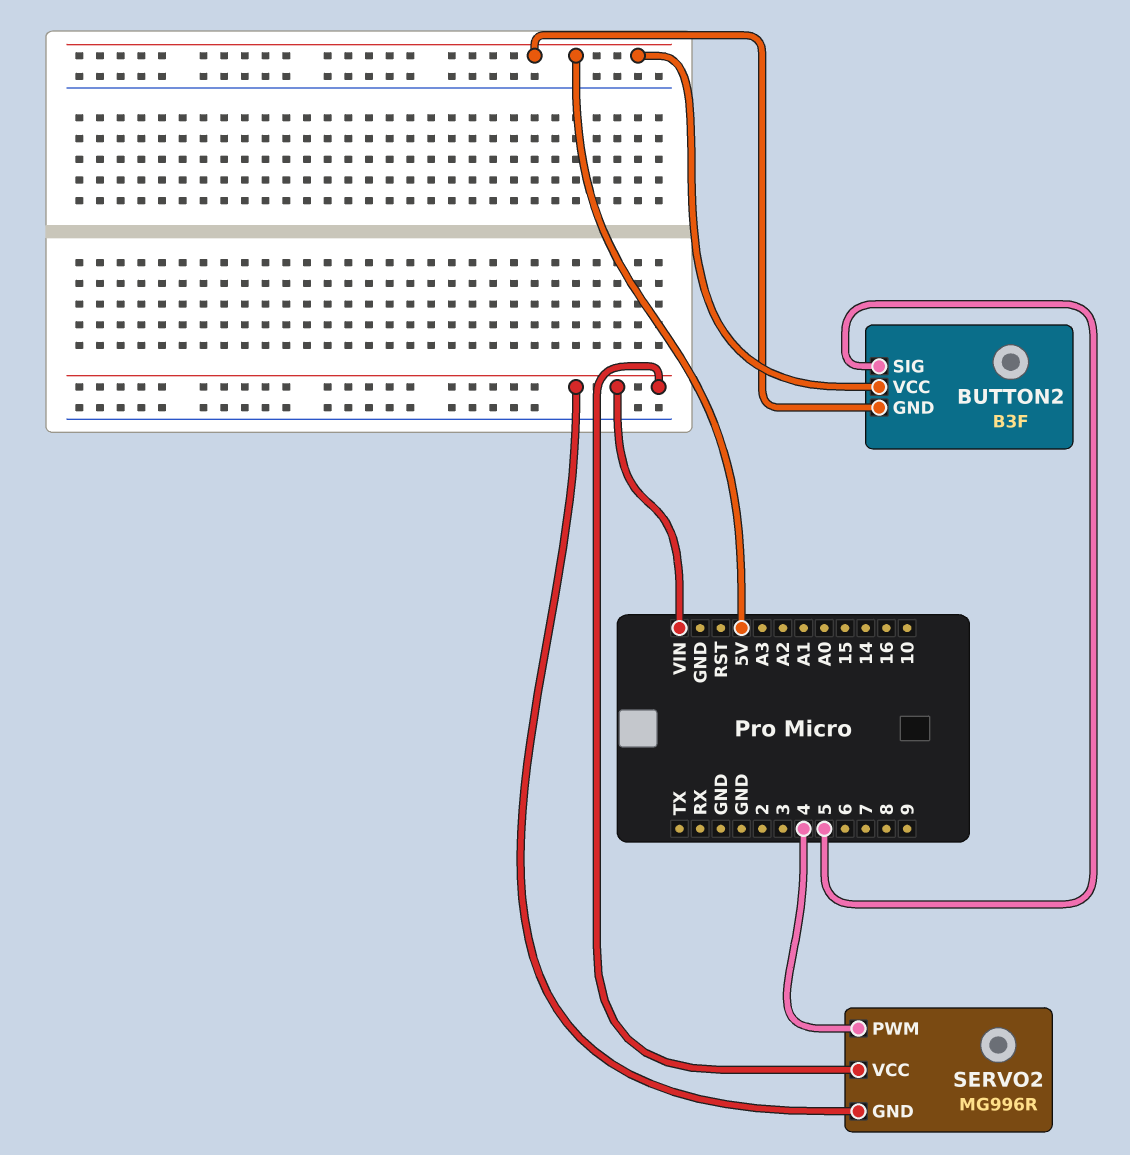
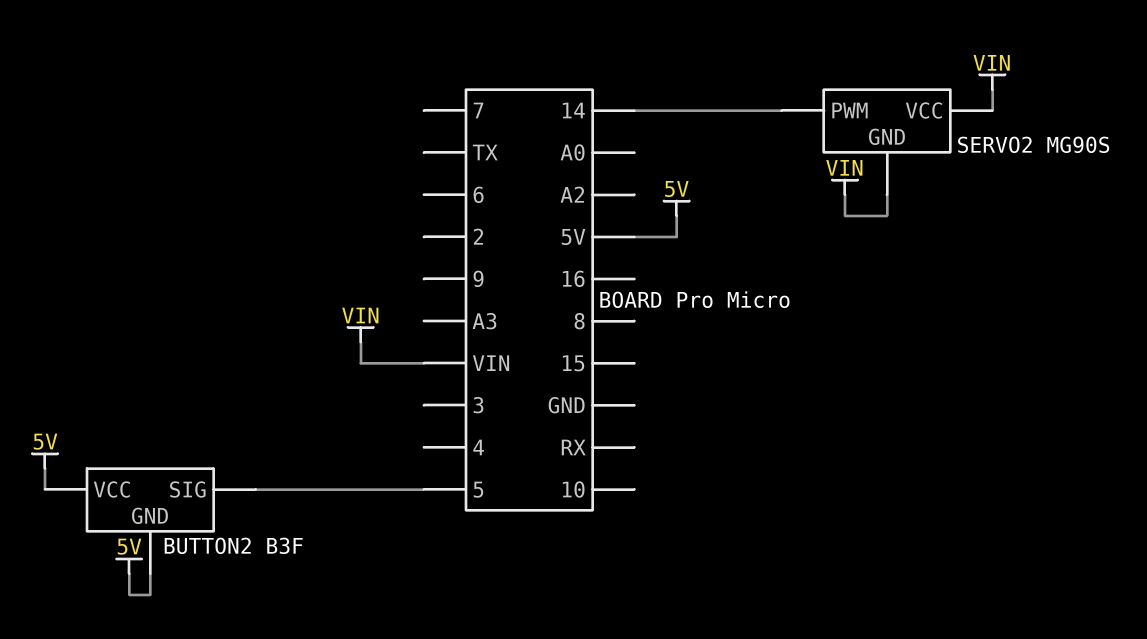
SERVO2: MG996R -> MG90S
SERVO2 pin PWM: 4 -> 14

